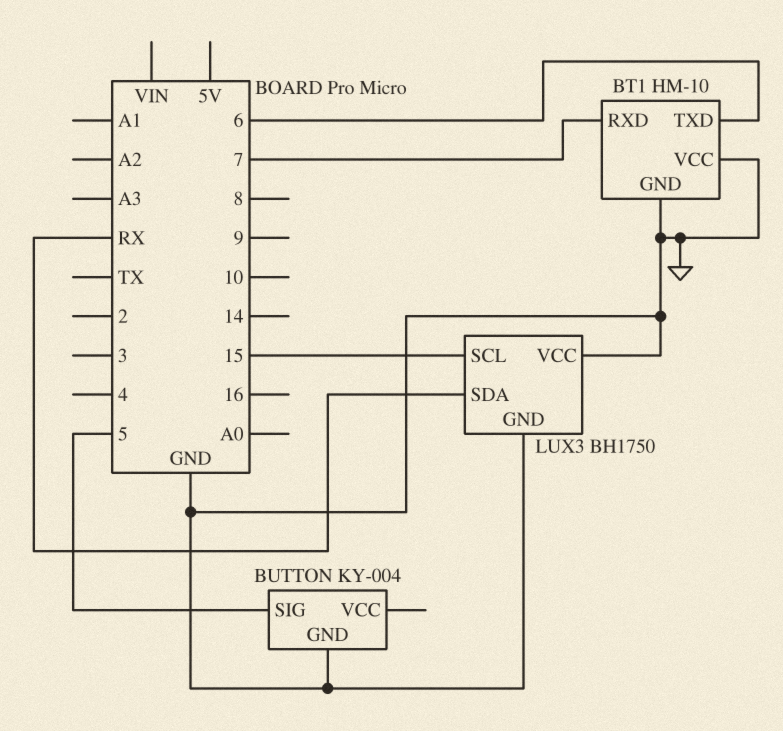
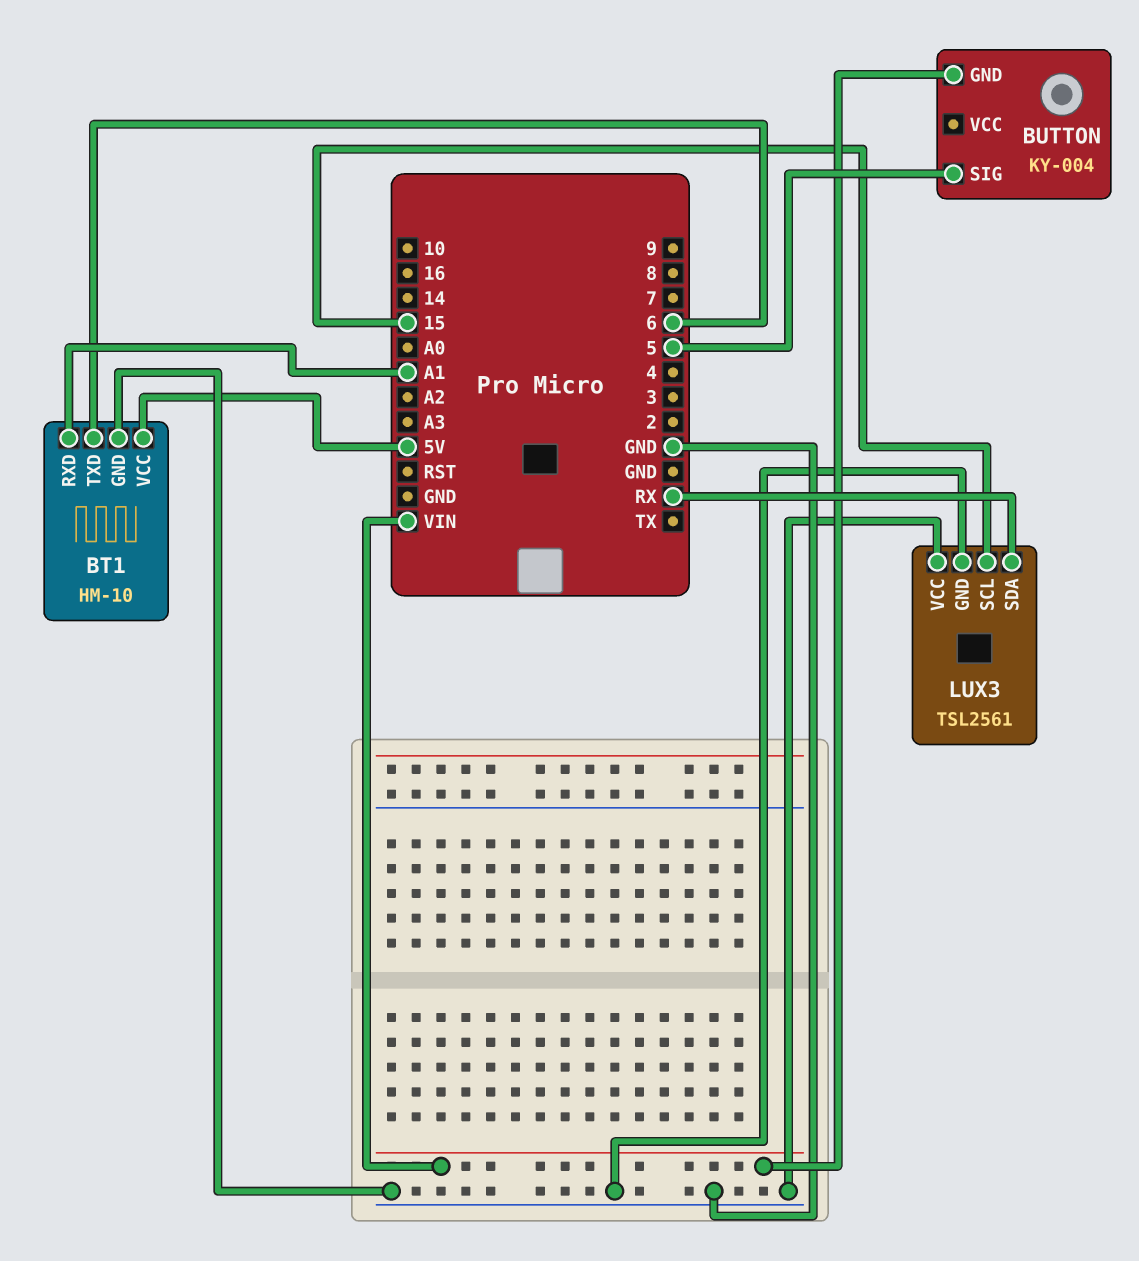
BT1 pin RXD: 7 -> A1
BT1 pin VCC: GND -> 5V
BUTTON pin GND: GND -> VIN
LUX3: BH1750 -> TSL2561

